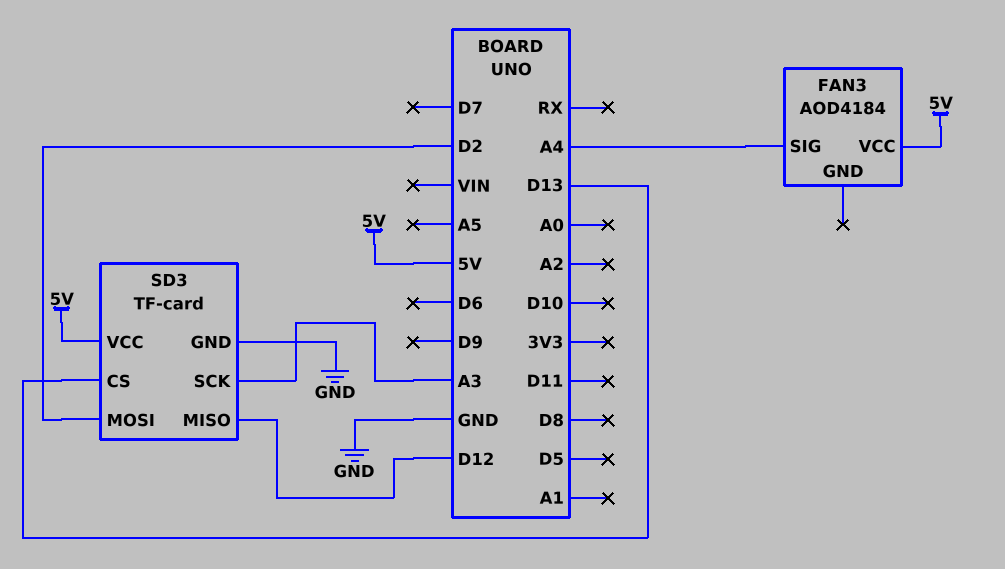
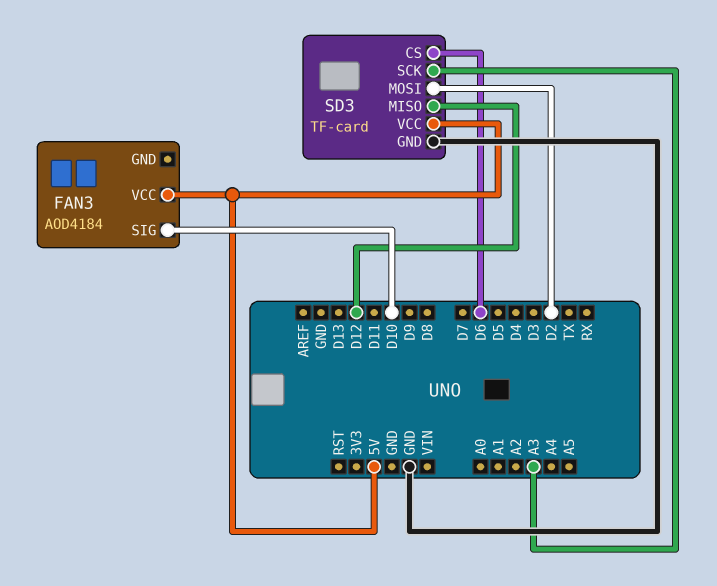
FAN3 pin SIG: A4 -> D10
SD3 pin CS: D13 -> D6

